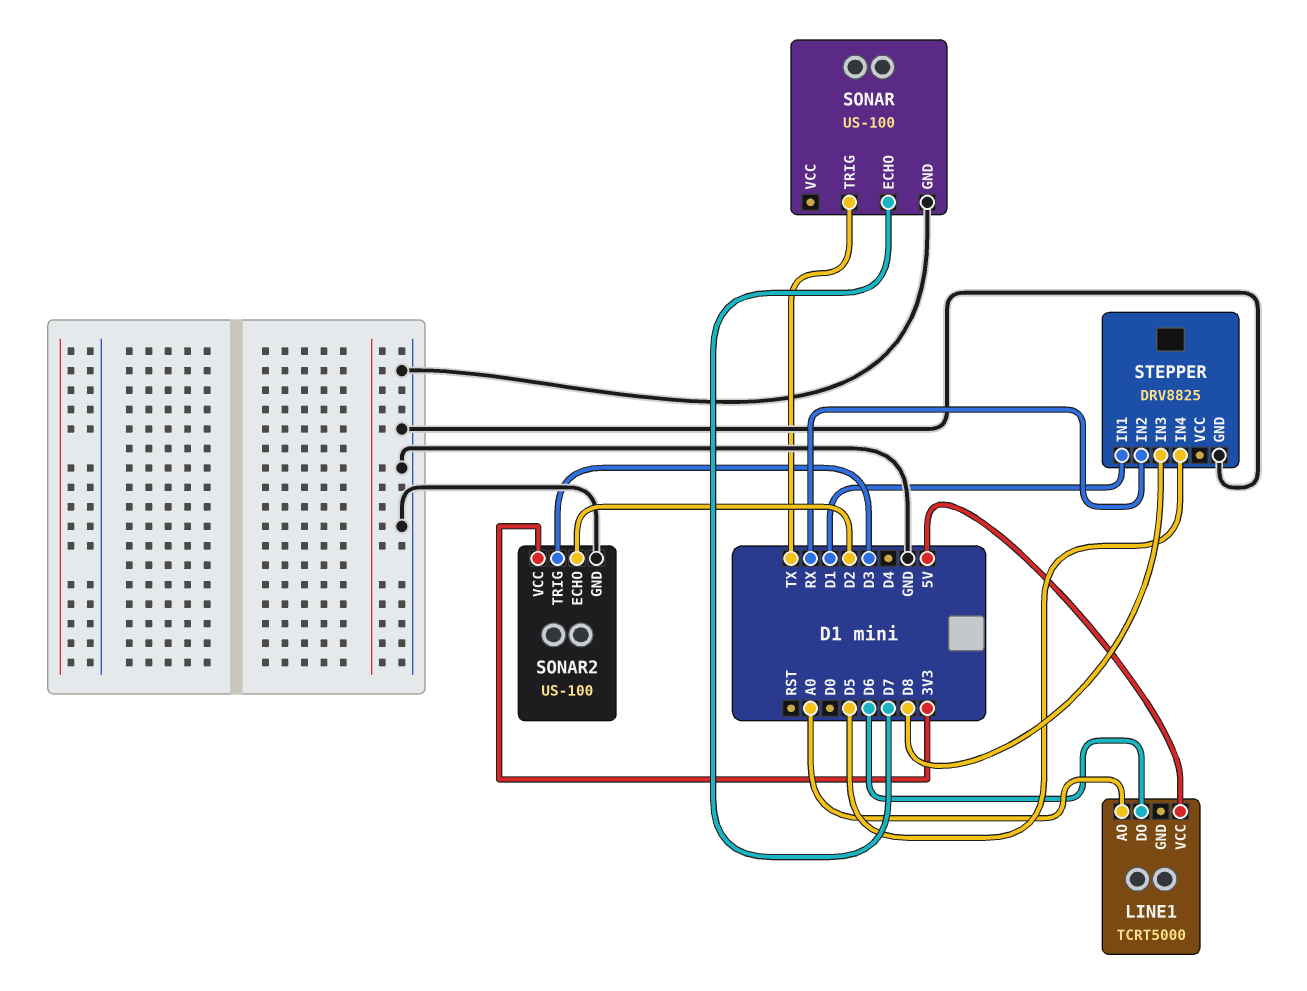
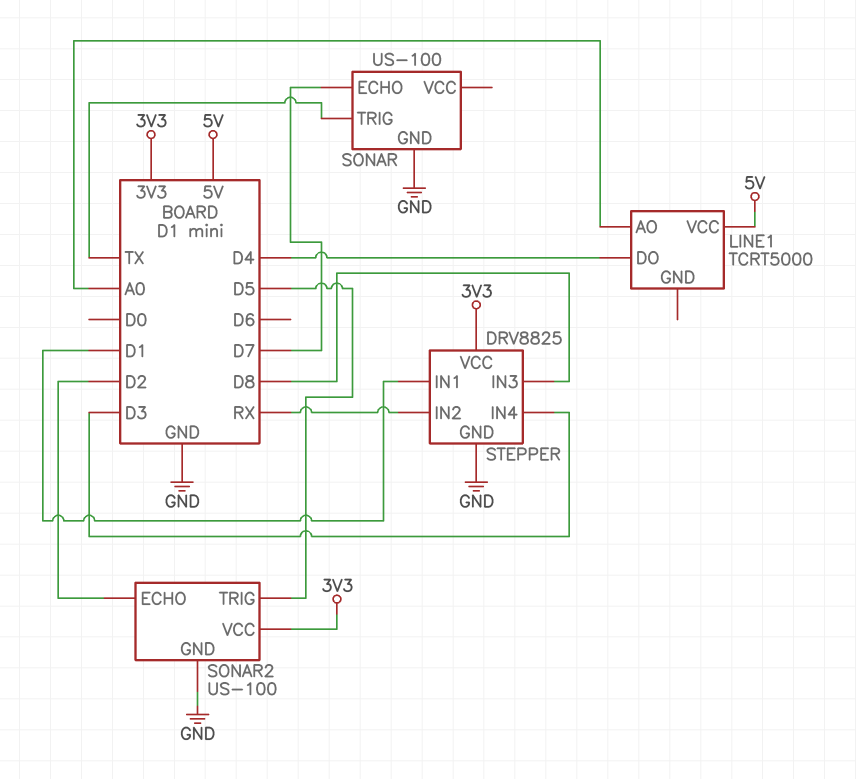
LINE1 pin DO: D6 -> D4
SONAR2 pin TRIG: D3 -> D5
STEPPER pin IN4: D5 -> D3
STEPPER pin VCC: none -> 3V3

